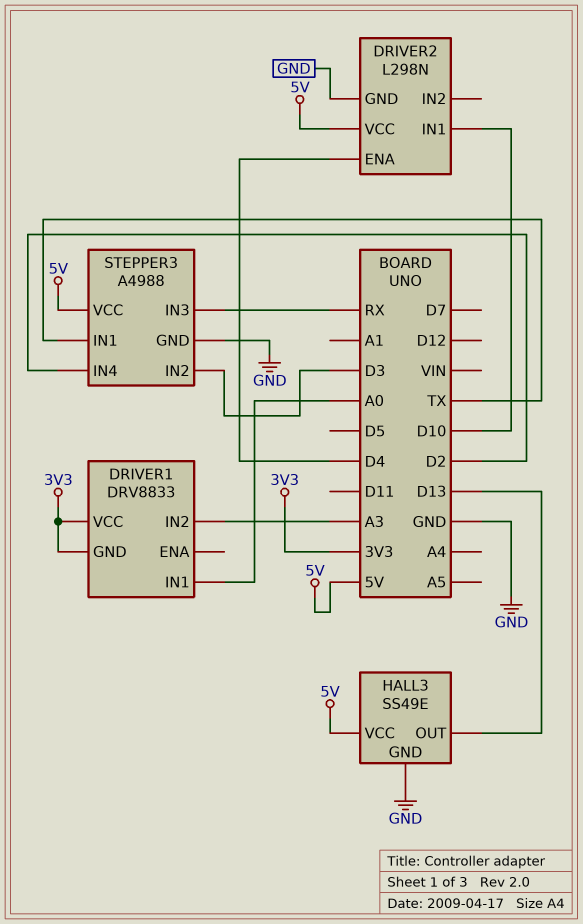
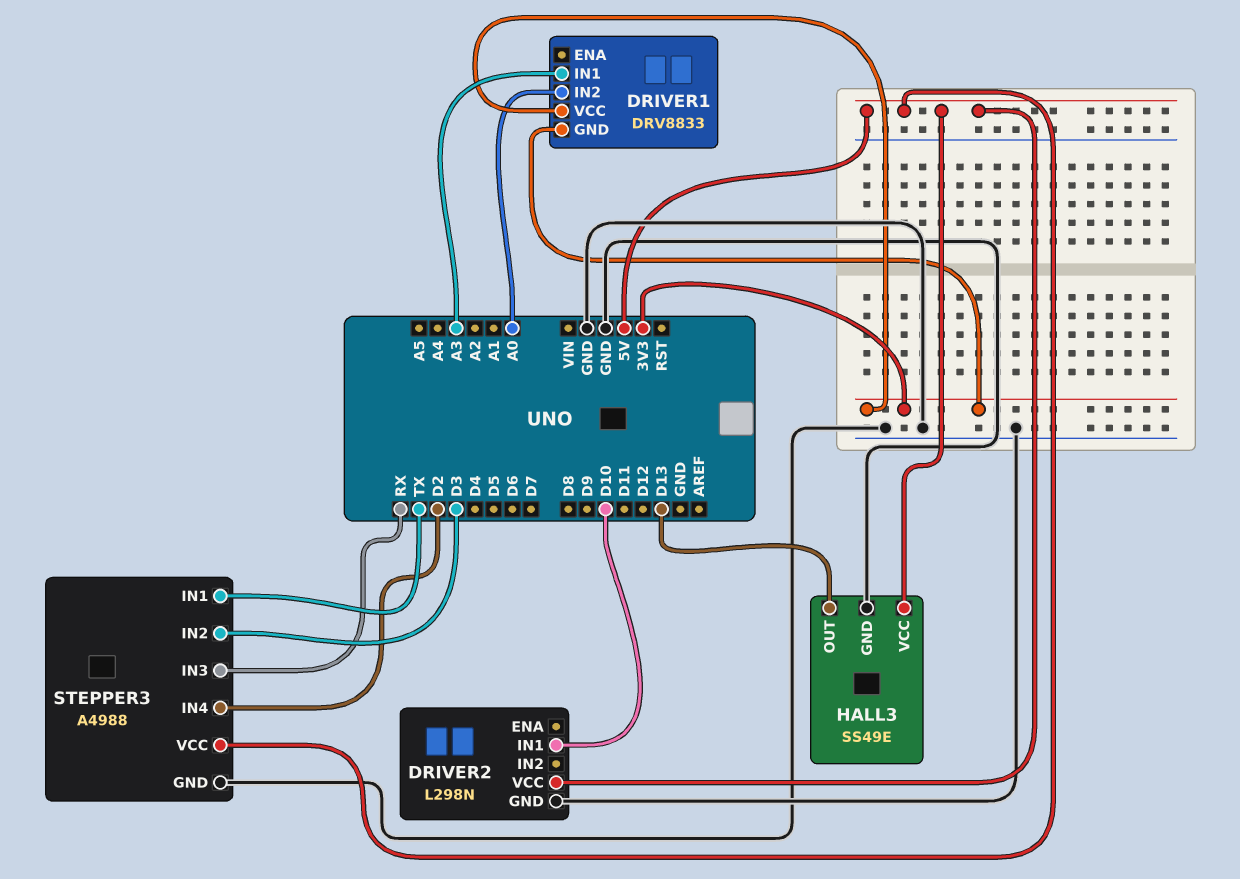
DRIVER1 pin IN1: A0 -> A3
DRIVER1 pin IN2: A3 -> A0
DRIVER2 pin ENA: D4 -> none

